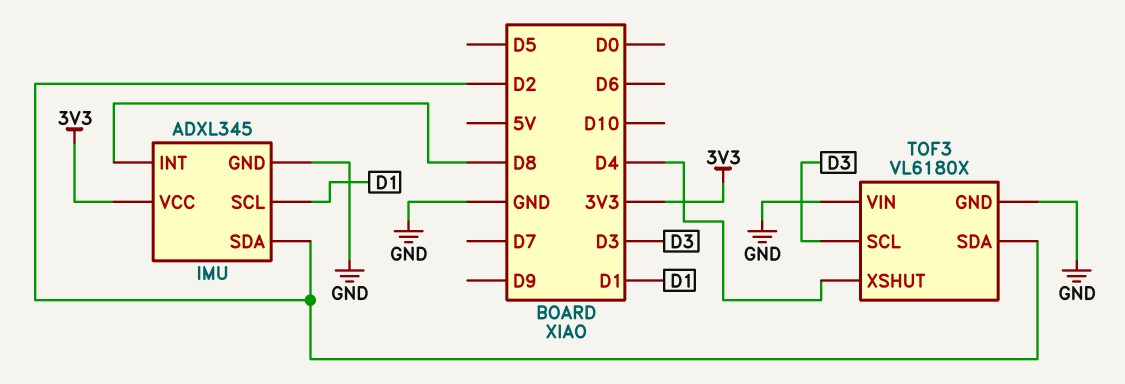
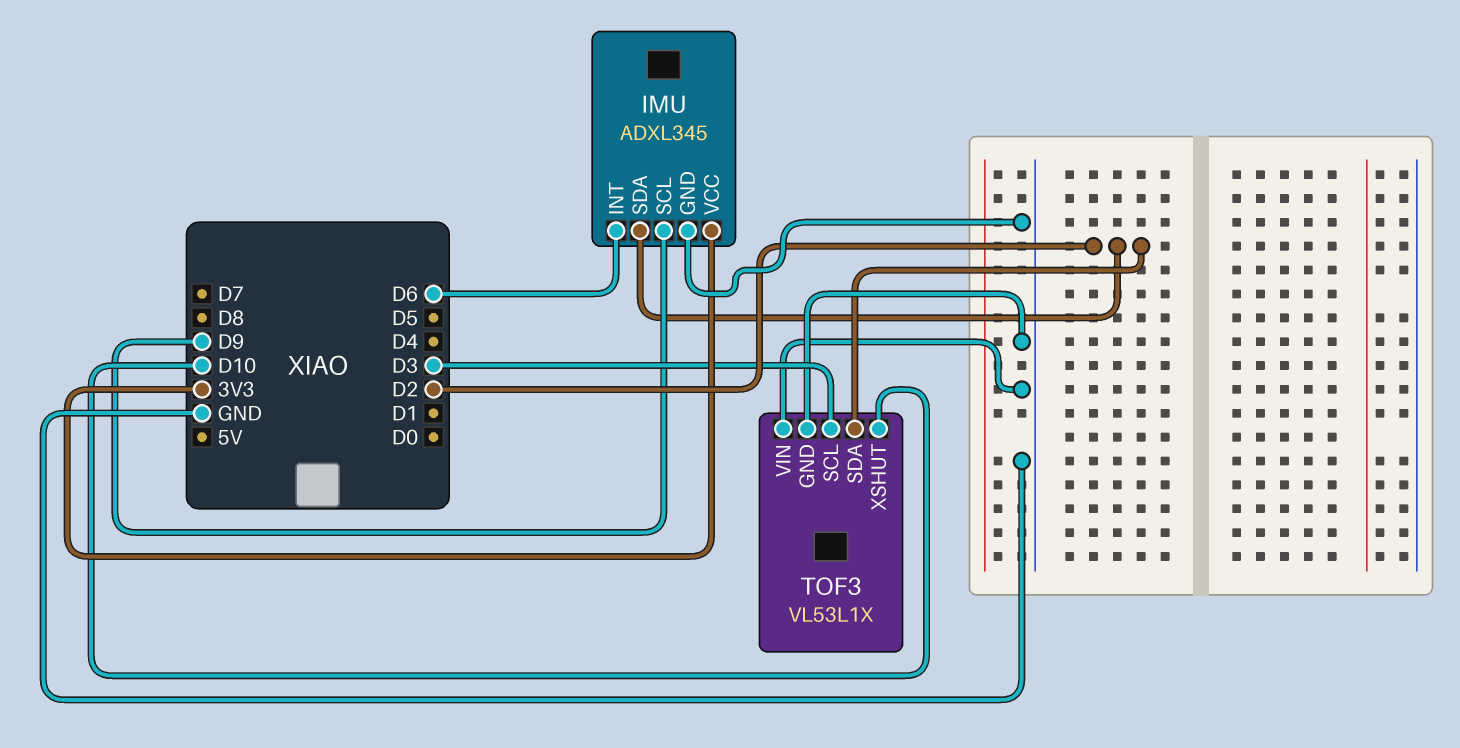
IMU pin INT: D8 -> D6
IMU pin SCL: D1 -> D9
TOF3: VL6180X -> VL53L1X
TOF3 pin XSHUT: D4 -> D10

